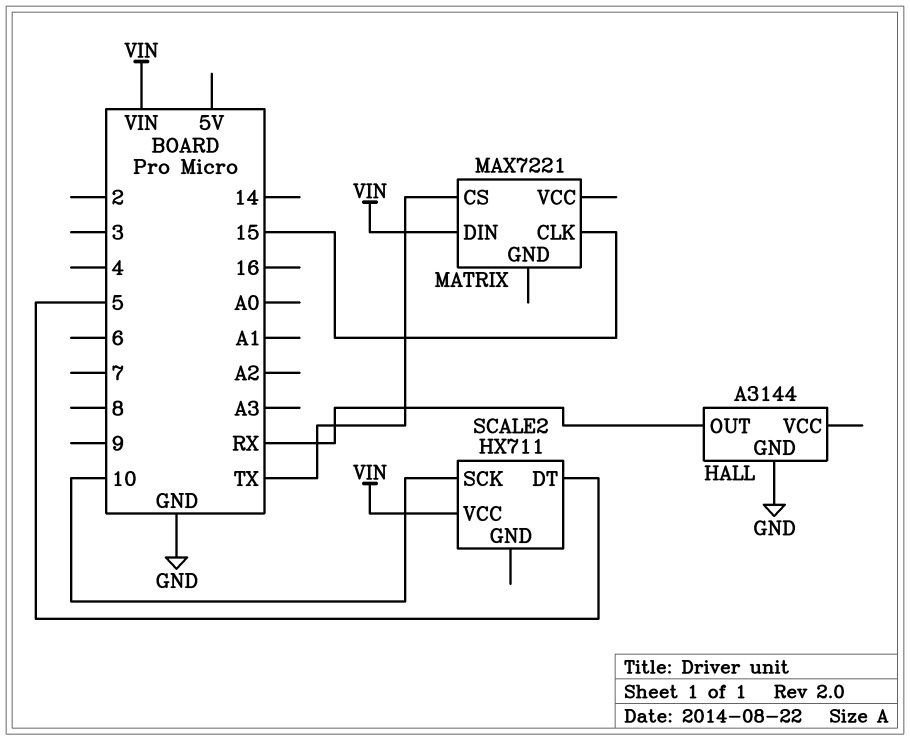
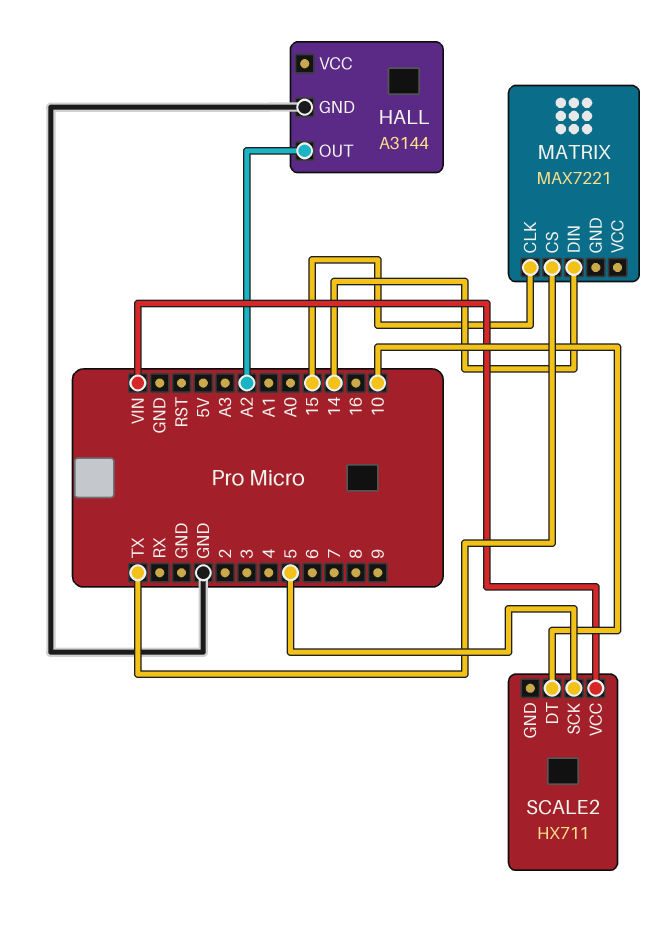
HALL pin OUT: RX -> A2
MATRIX pin DIN: VIN -> 14
SCALE2 pin DT: 5 -> 10
SCALE2 pin SCK: 10 -> 5

